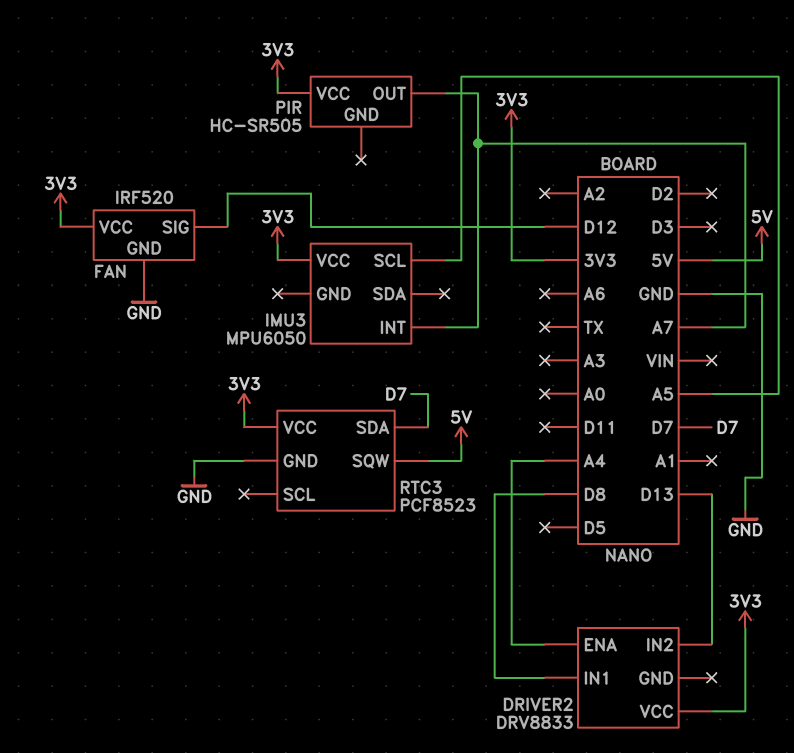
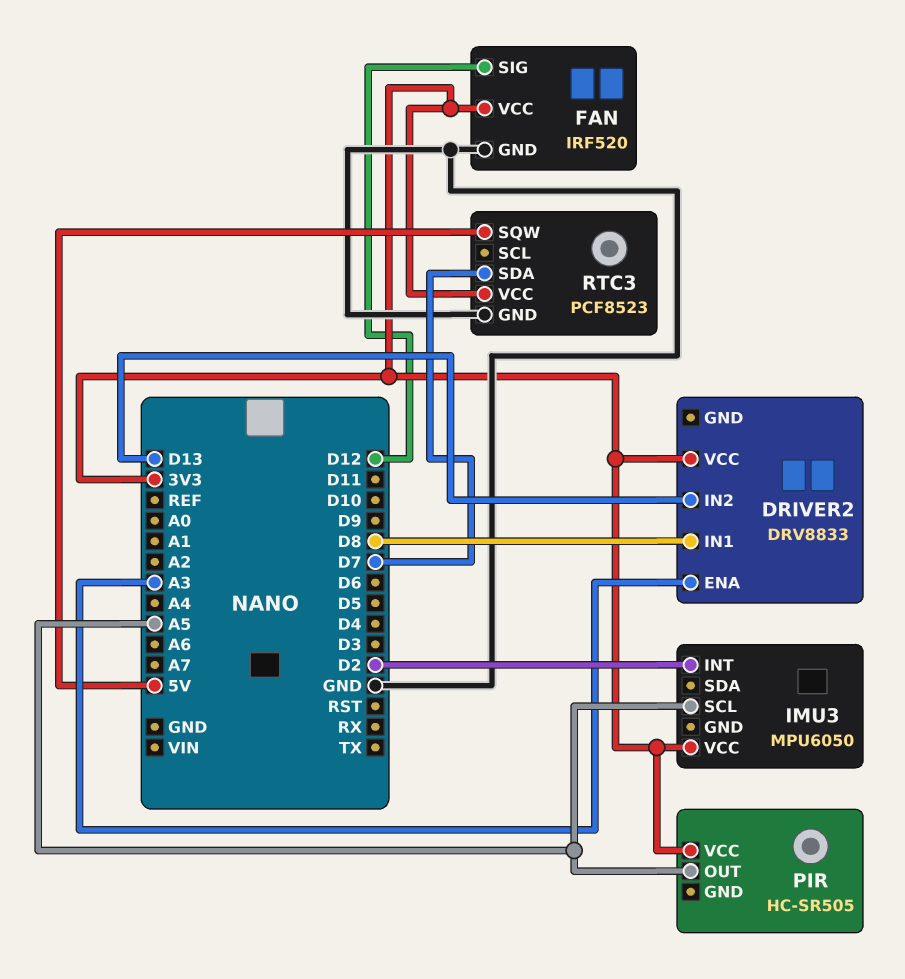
DRIVER2 pin ENA: A4 -> A3
IMU3 pin INT: A7 -> D2
PIR pin OUT: A7 -> A5

